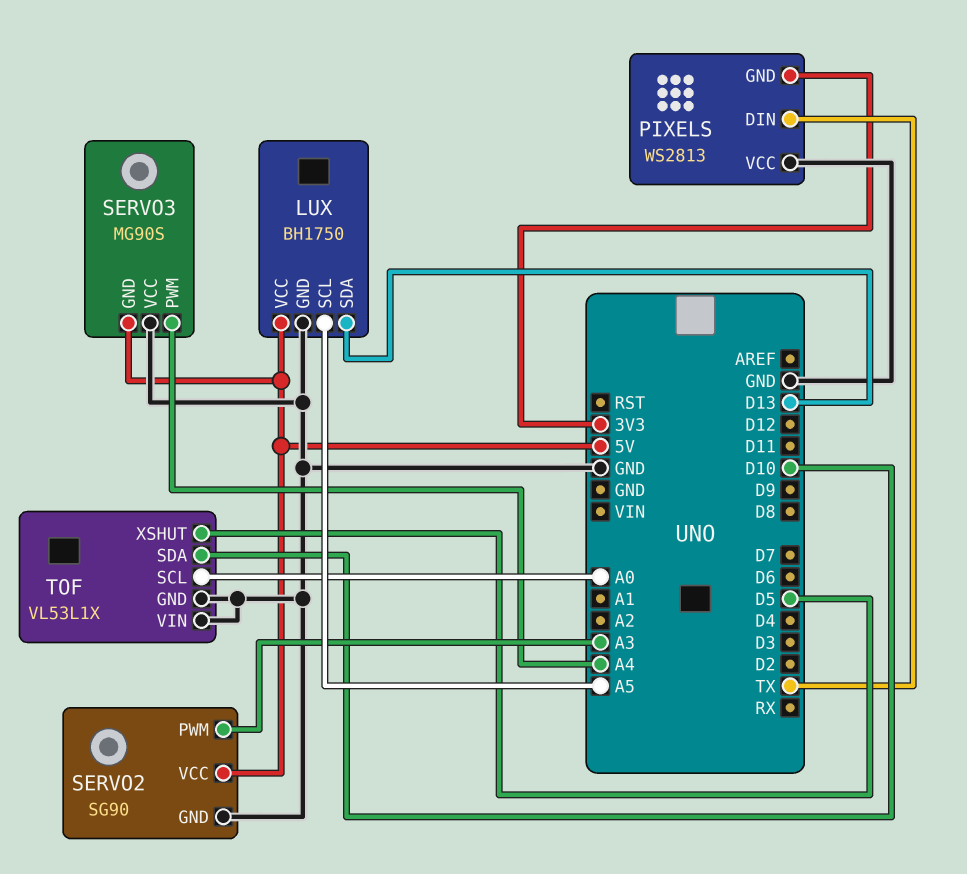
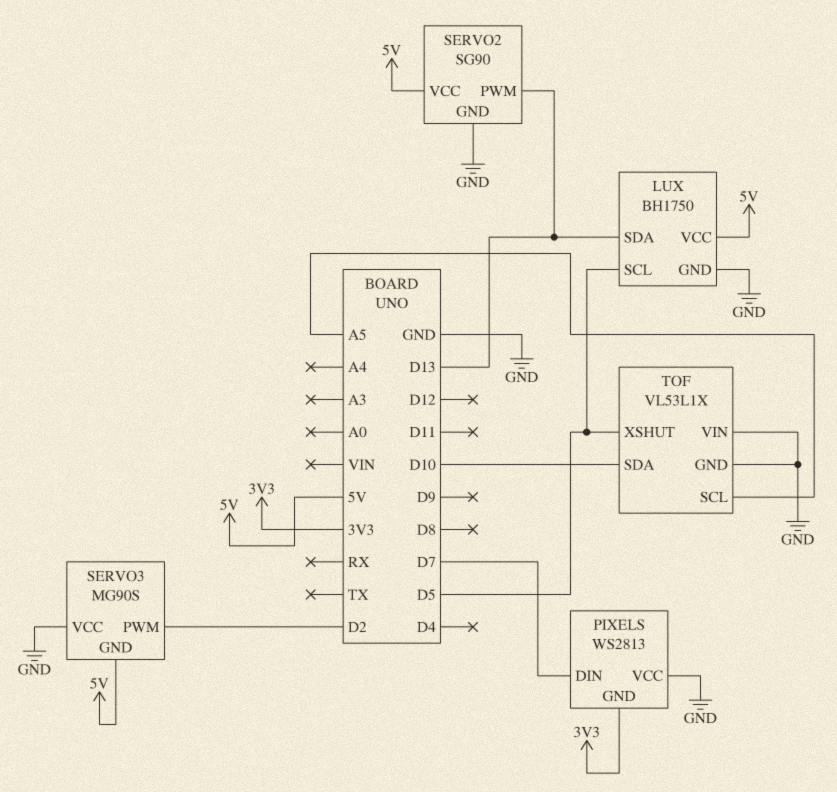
LUX pin SCL: A5 -> D5
PIXELS pin DIN: TX -> D7
SERVO2 pin PWM: A3 -> D13
SERVO3 pin PWM: A4 -> D2
TOF pin SCL: A0 -> A5

